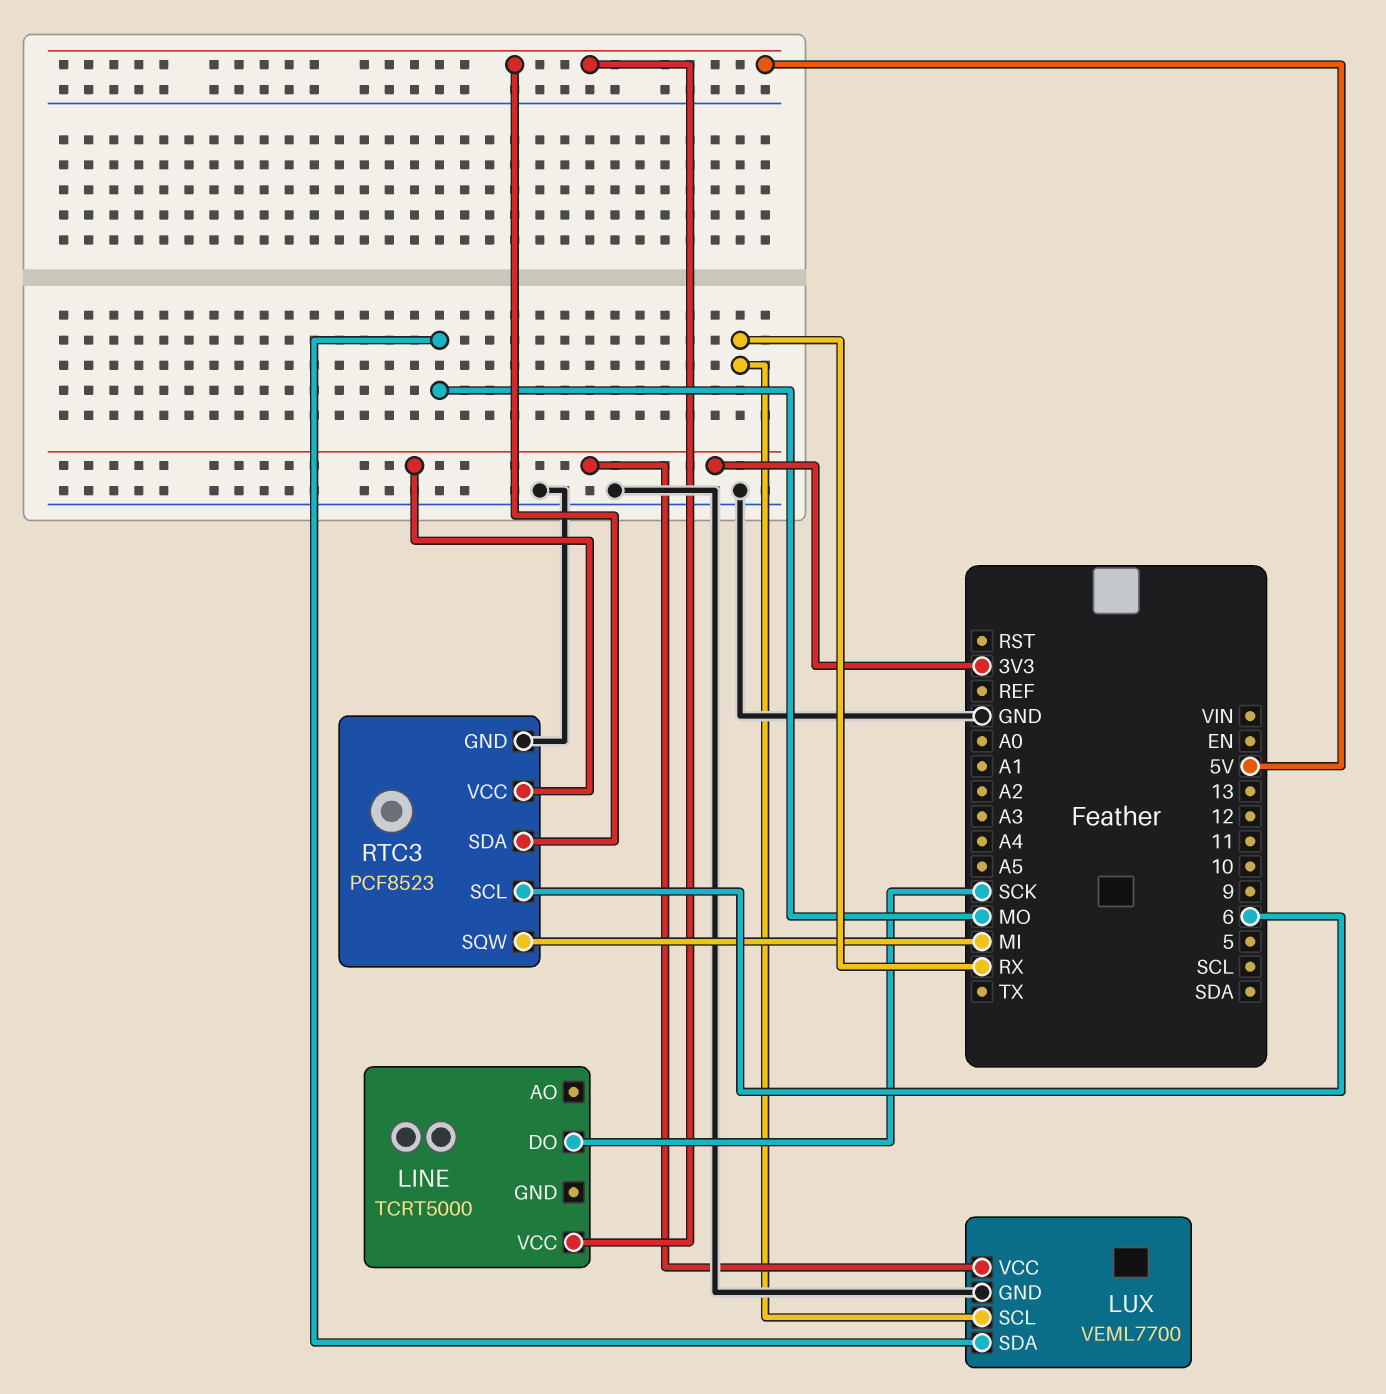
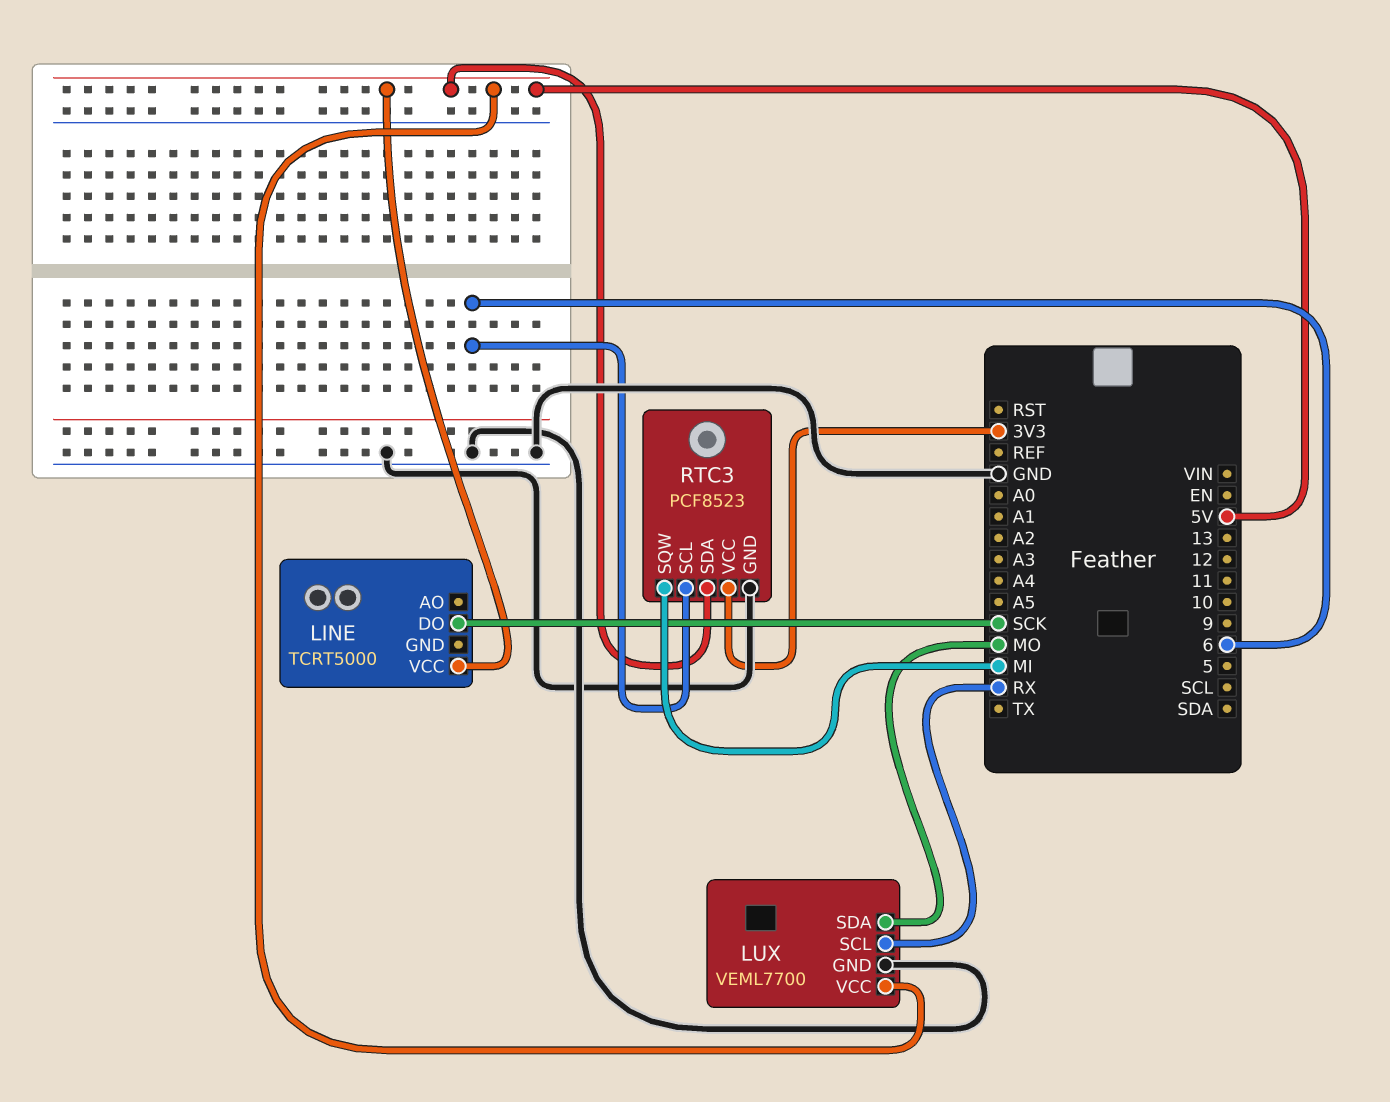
LUX pin VCC: 3V3 -> 5V

